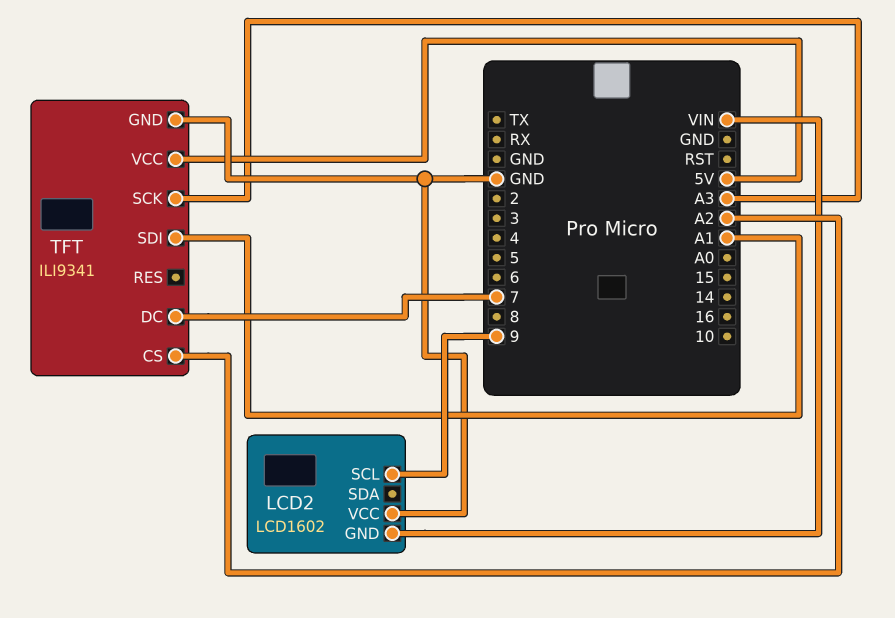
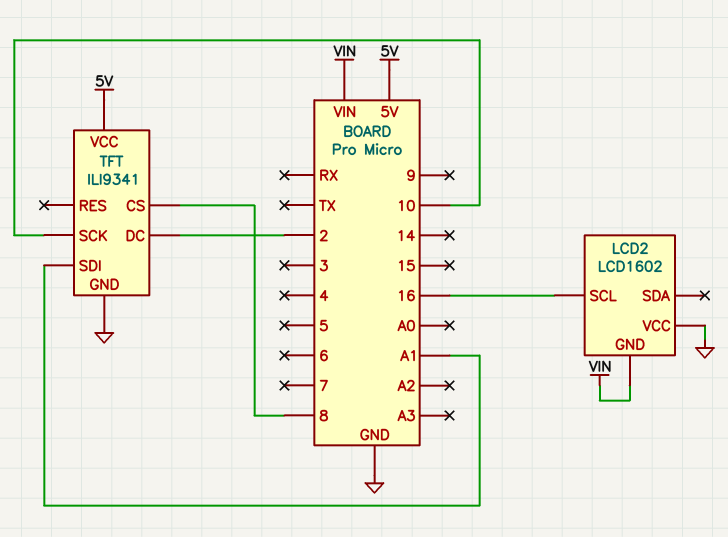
LCD2 pin SCL: 9 -> 16
TFT pin CS: A2 -> 8
TFT pin DC: 7 -> 2
TFT pin SCK: A3 -> 10

